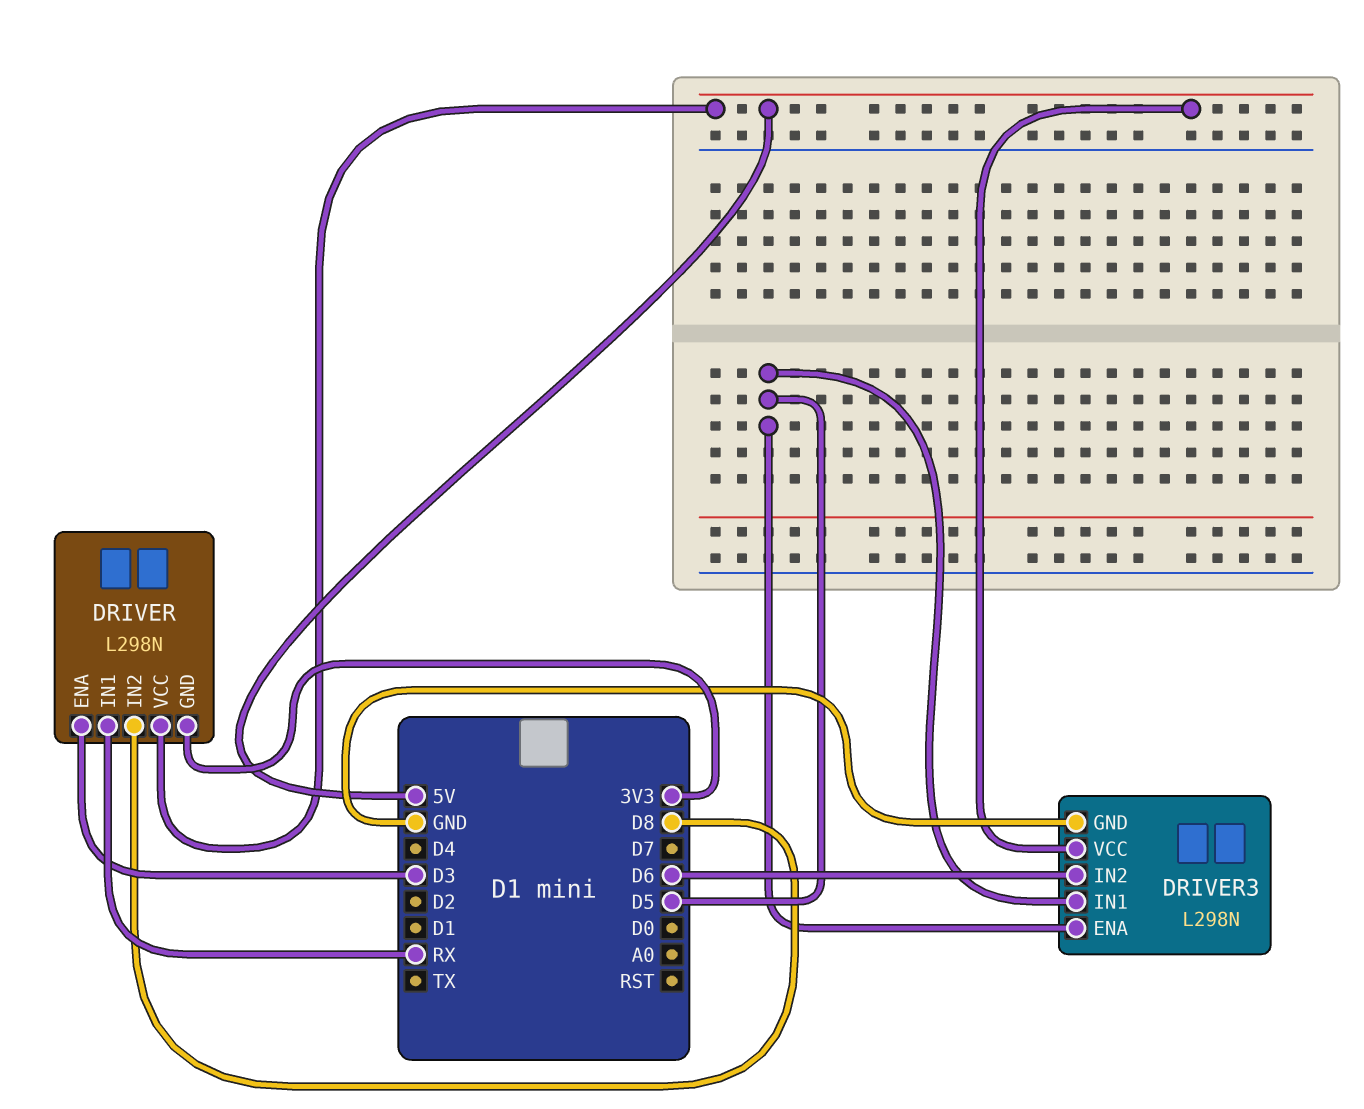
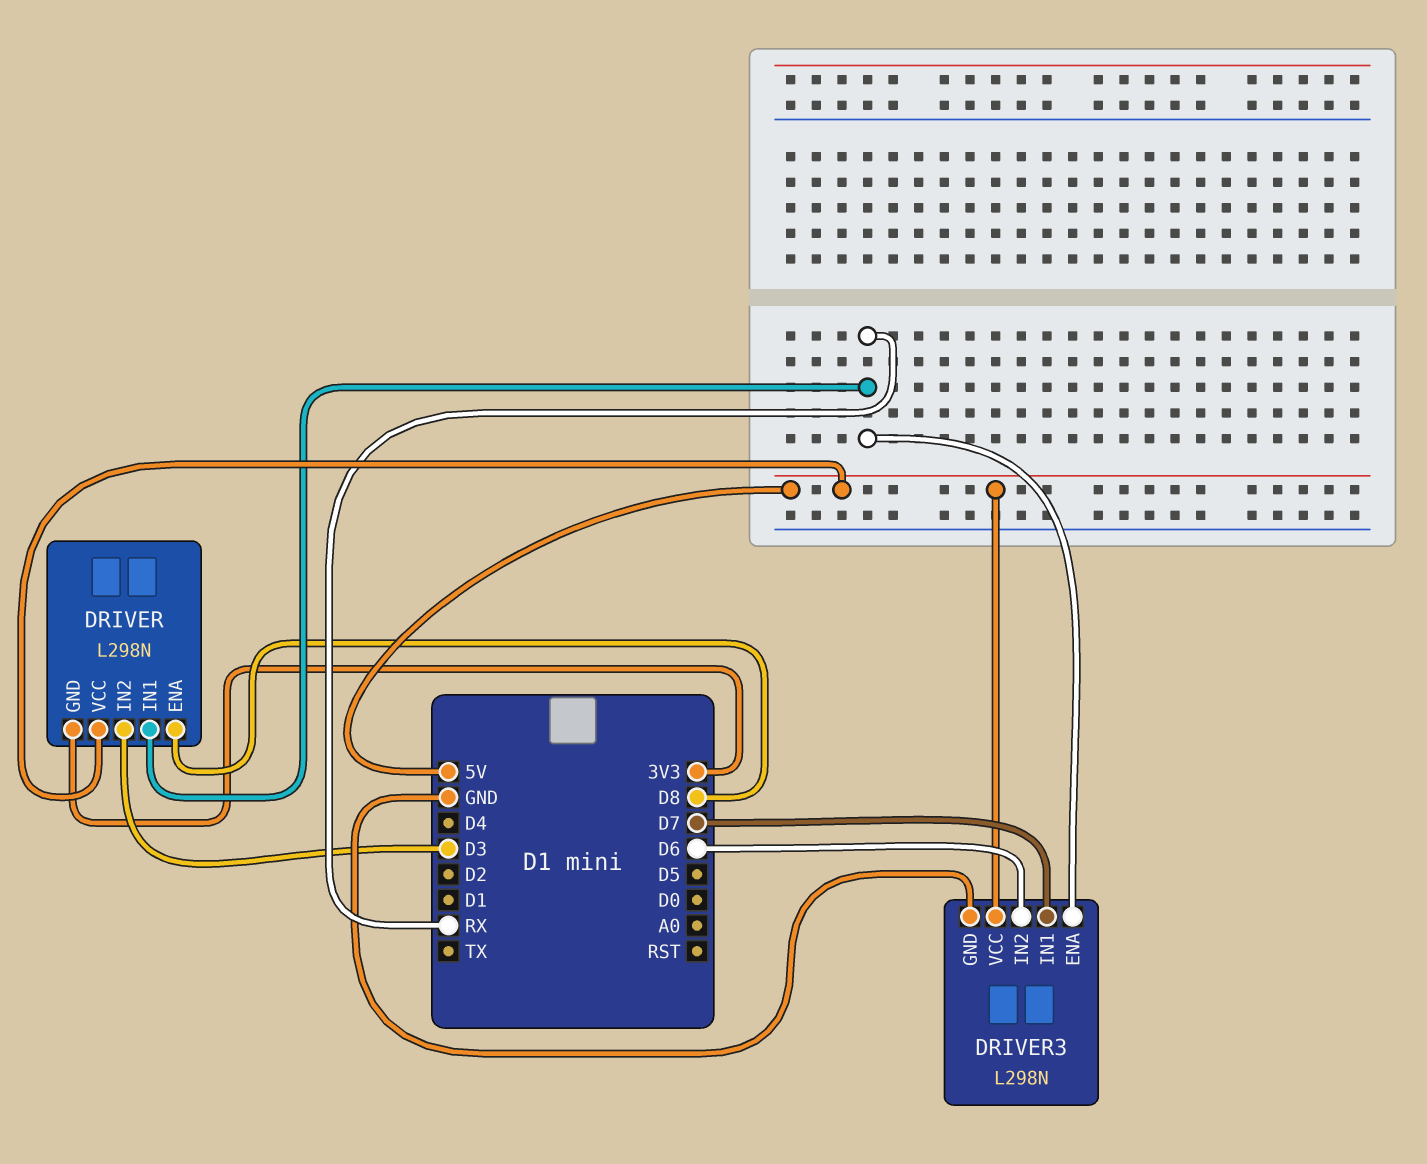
DRIVER pin ENA: D3 -> D8
DRIVER pin IN2: D8 -> D3
DRIVER3 pin ENA: D5 -> RX
DRIVER3 pin IN1: D5 -> D7

